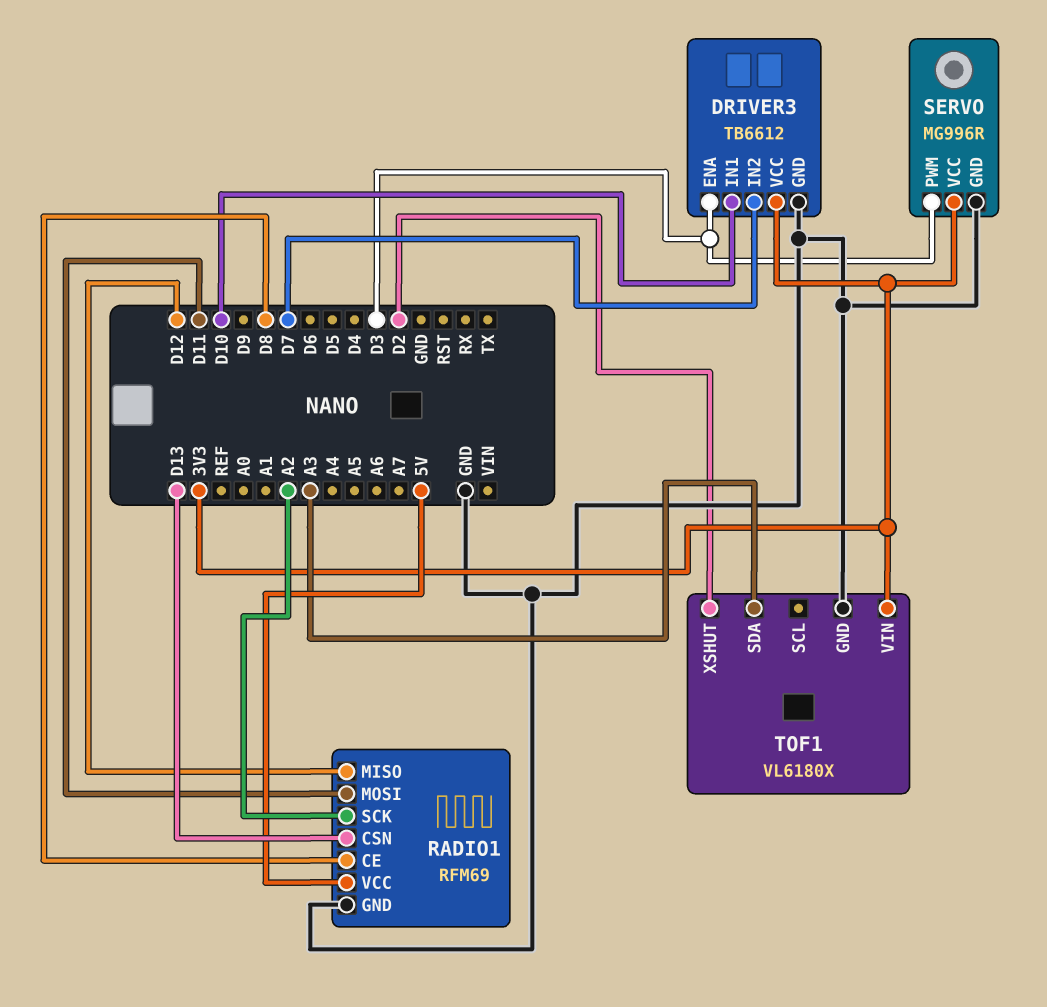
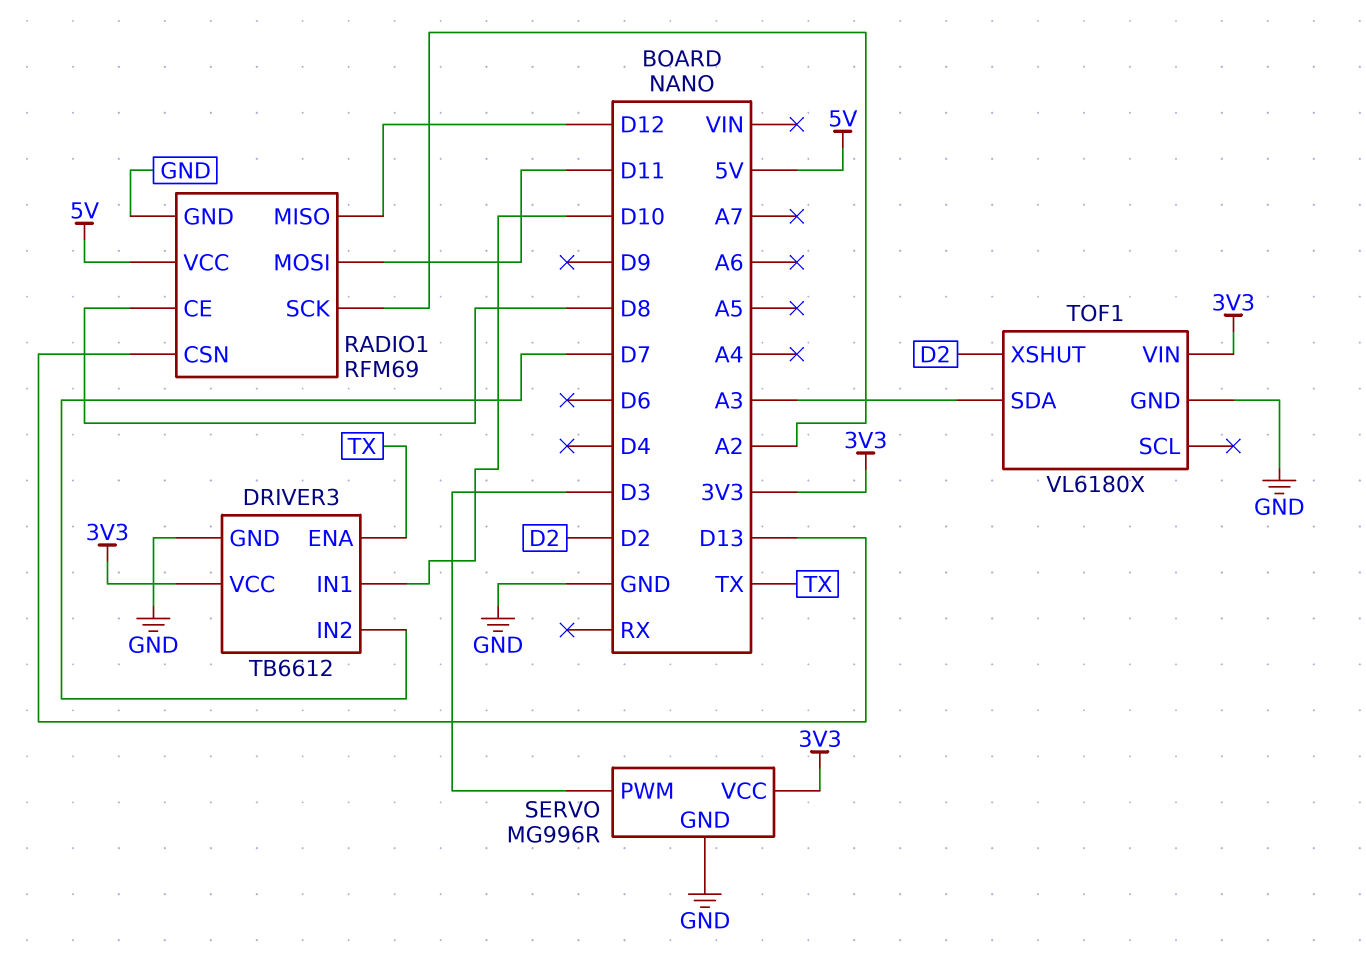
DRIVER3 pin ENA: D3 -> TX

